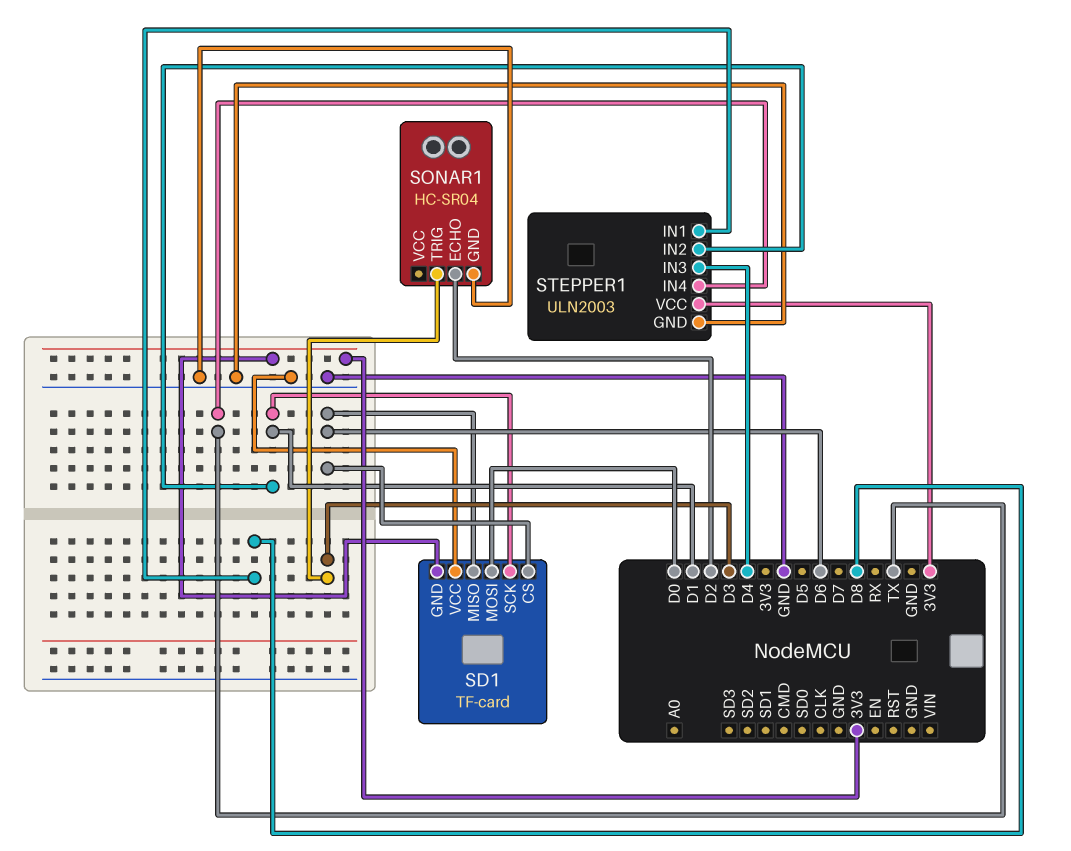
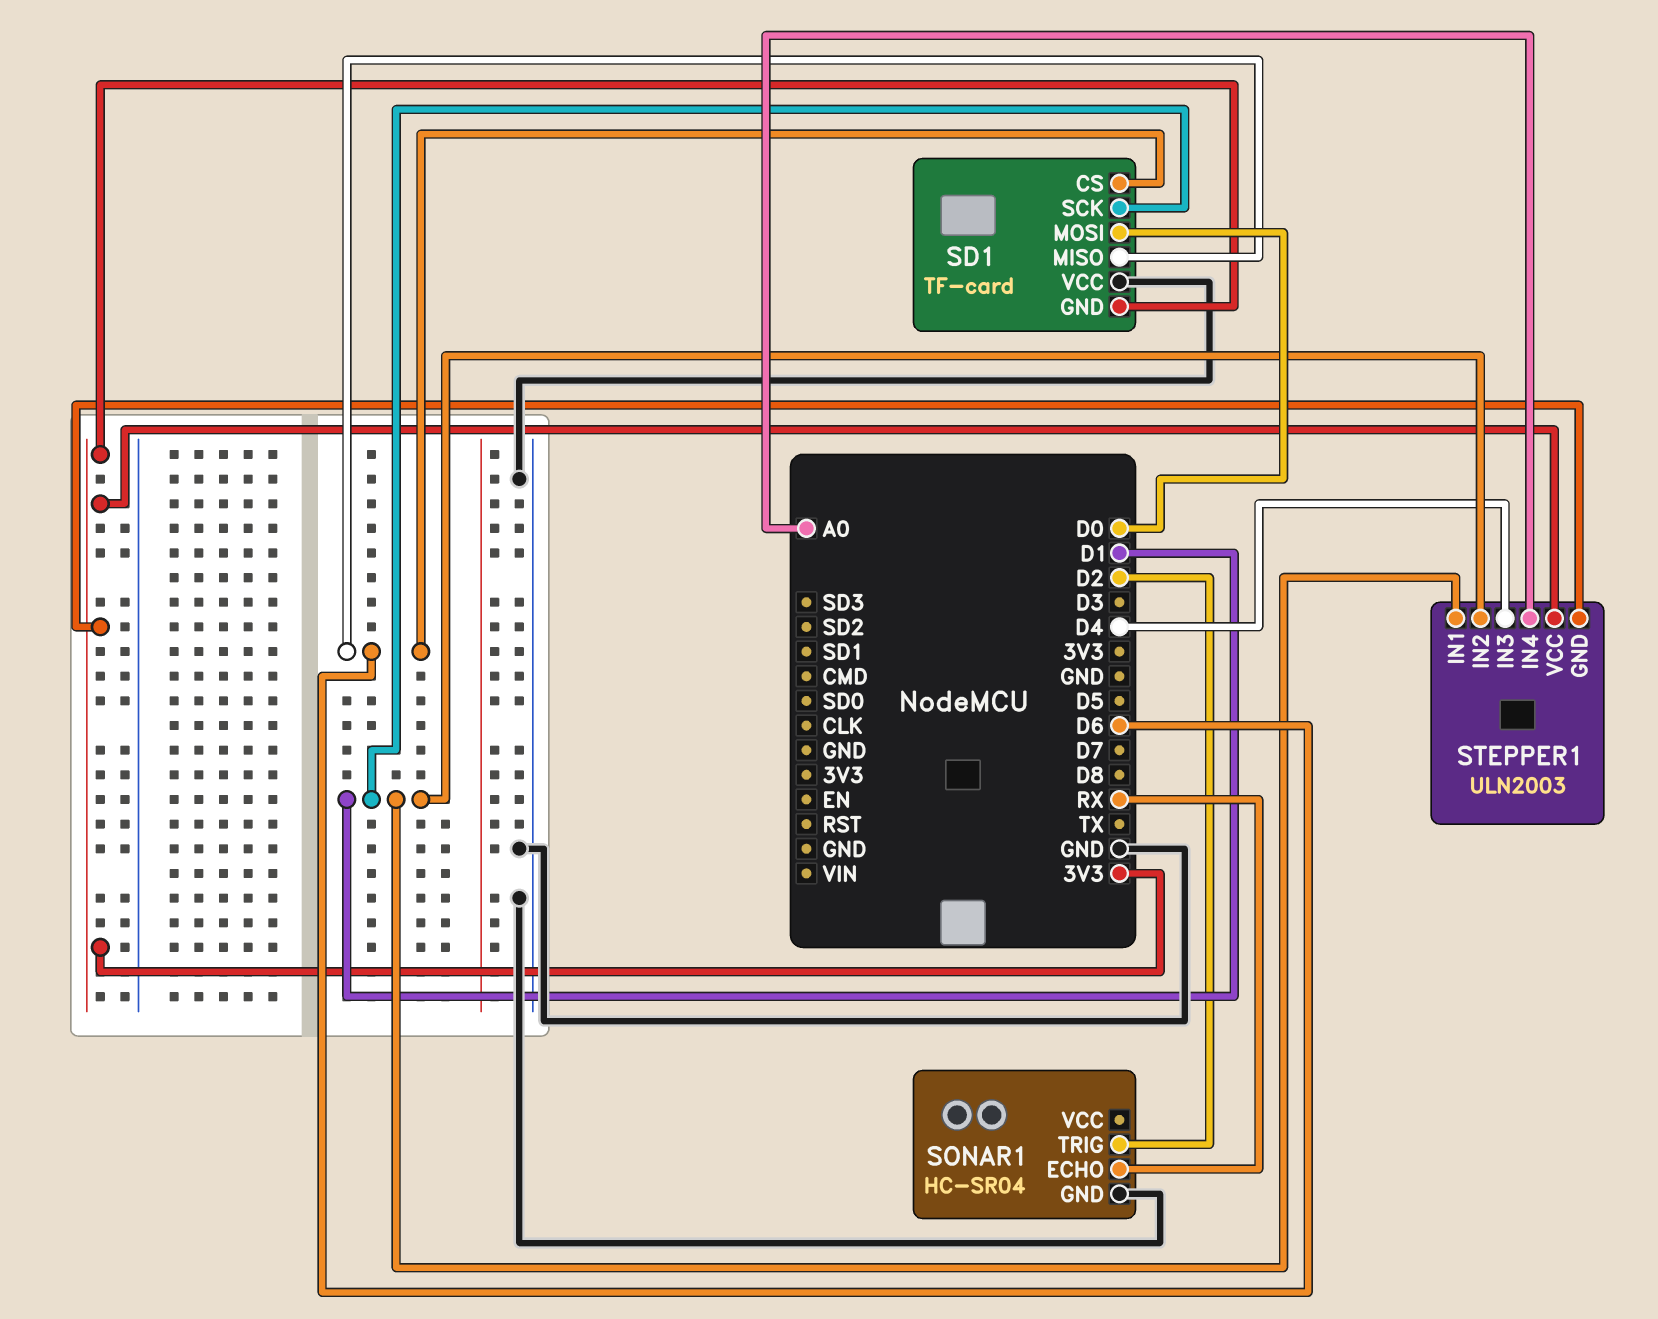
SONAR1 pin ECHO: D2 -> RX
SONAR1 pin TRIG: D3 -> D2
STEPPER1 pin GND: GND -> 3V3
STEPPER1 pin IN1: D8 -> D1
STEPPER1 pin IN4: TX -> A0

